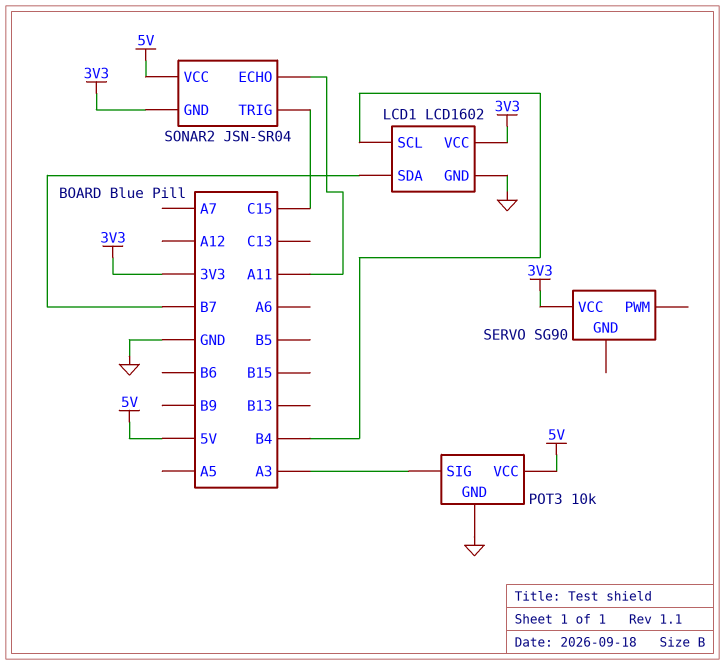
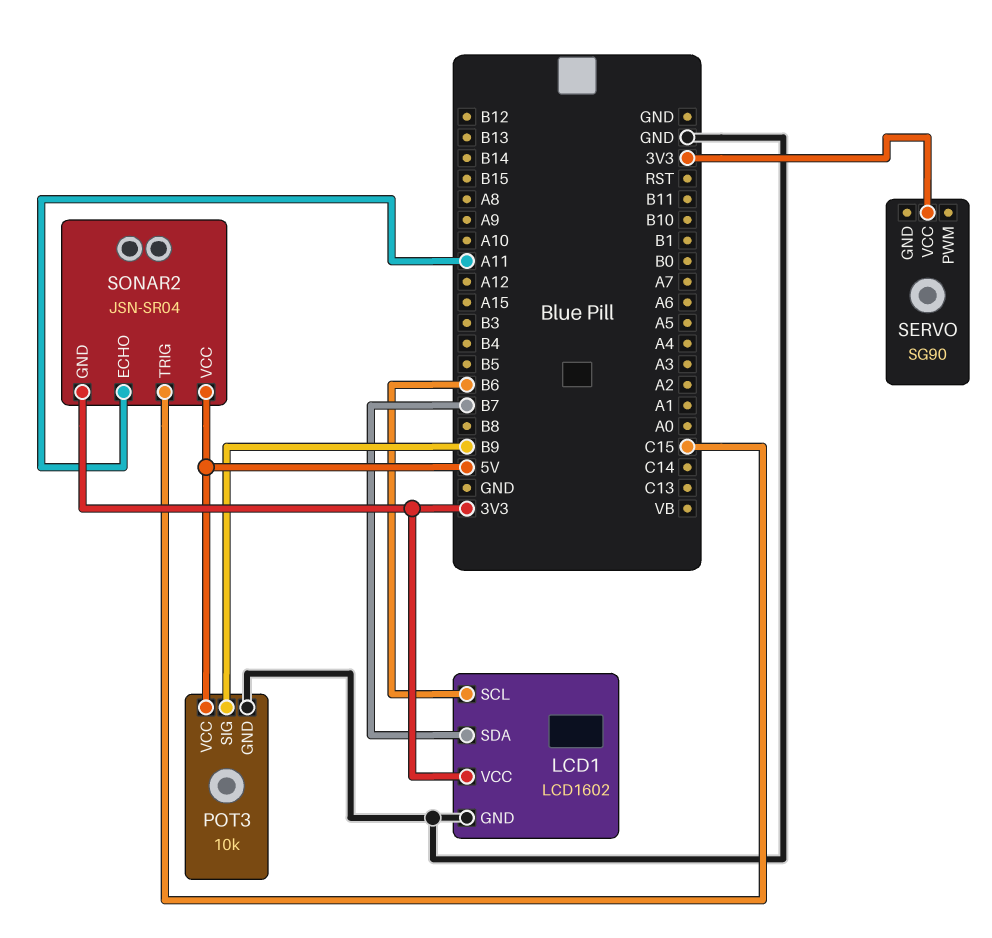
LCD1 pin SCL: B4 -> B6
POT3 pin SIG: A3 -> B9

